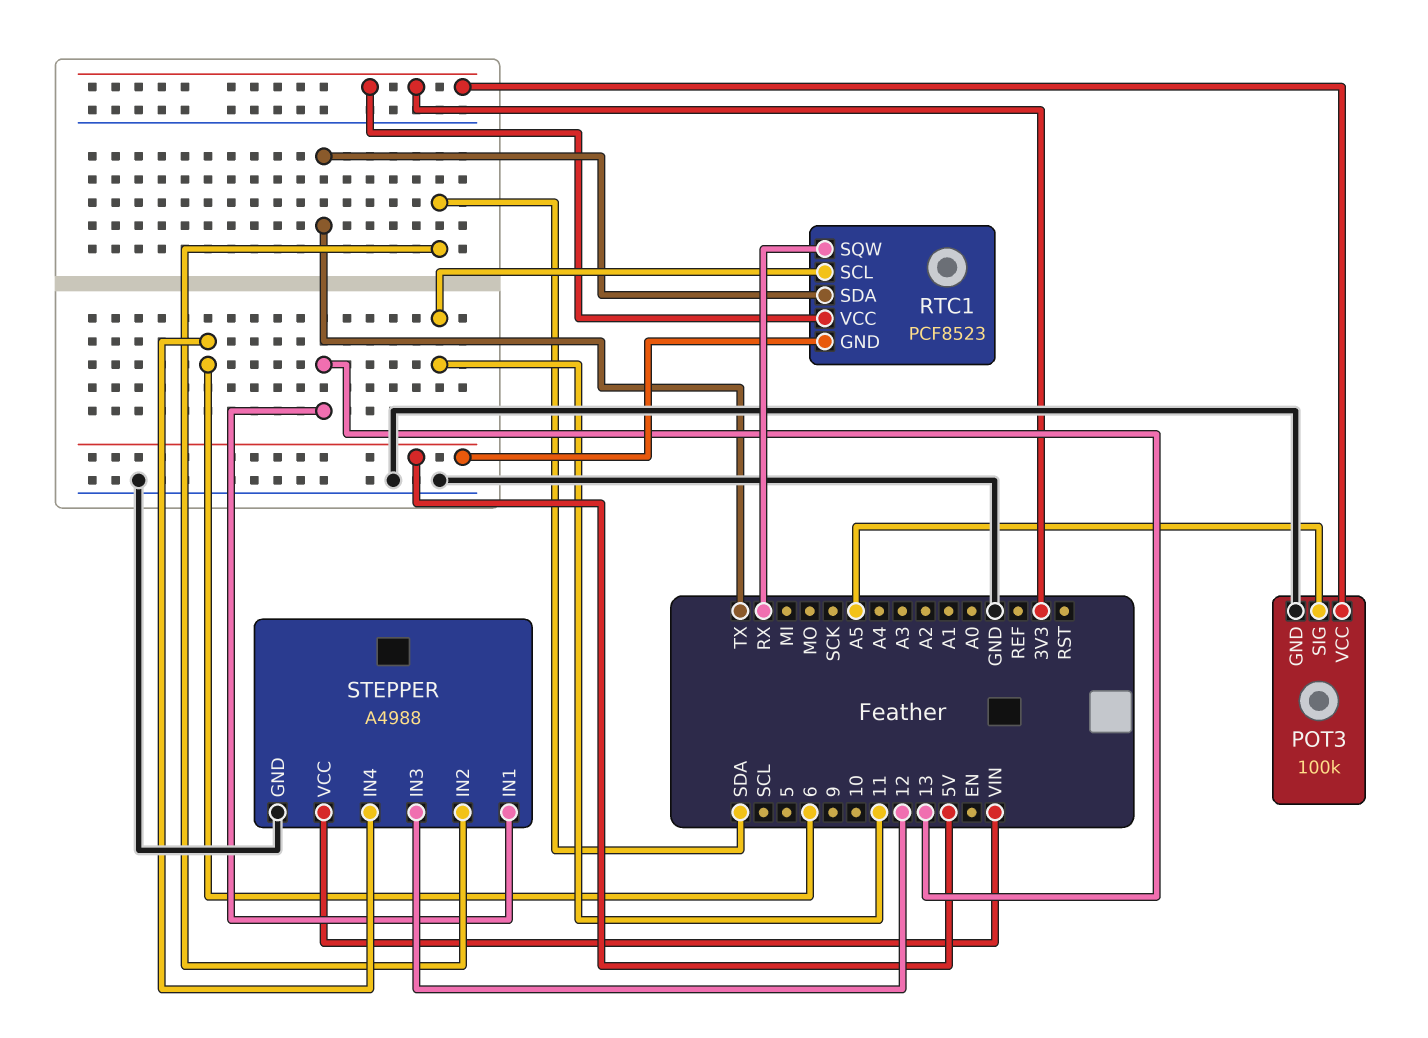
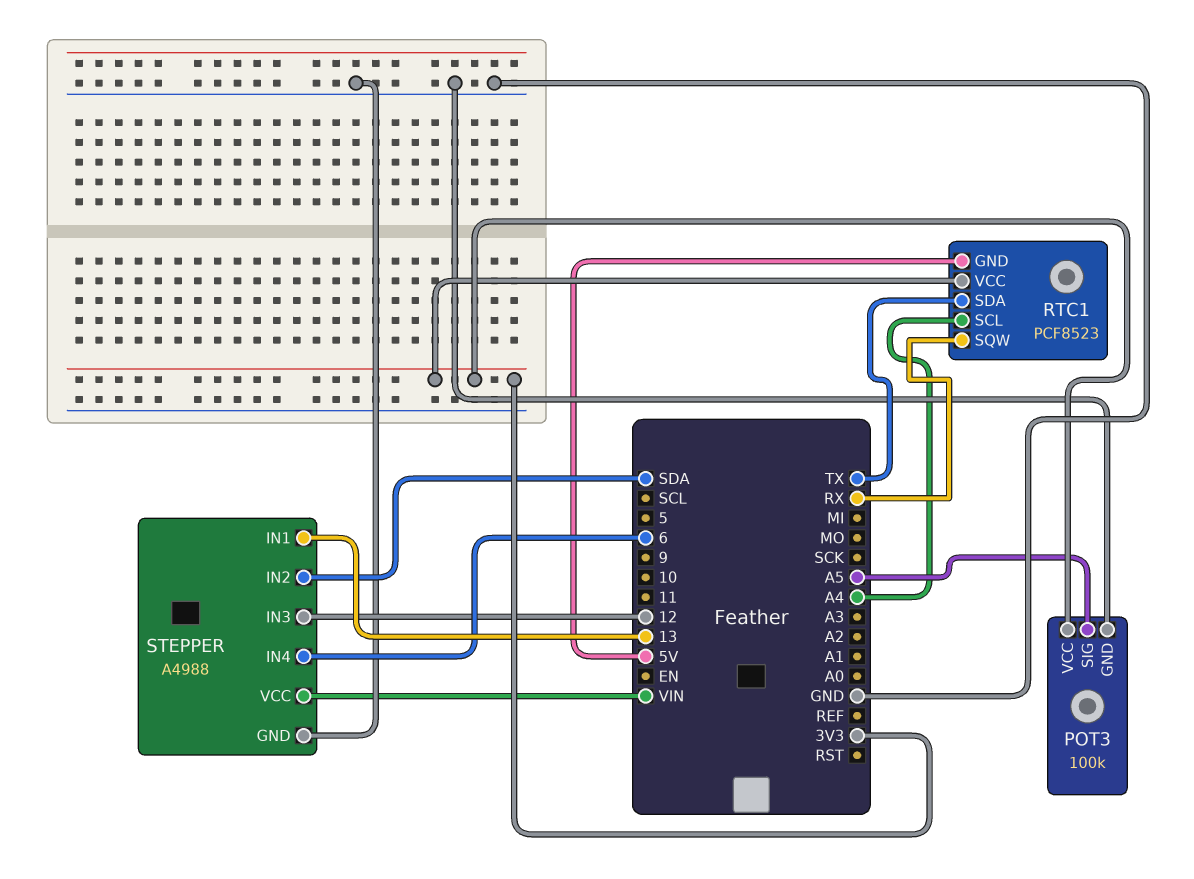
RTC1 pin SCL: 11 -> A4

